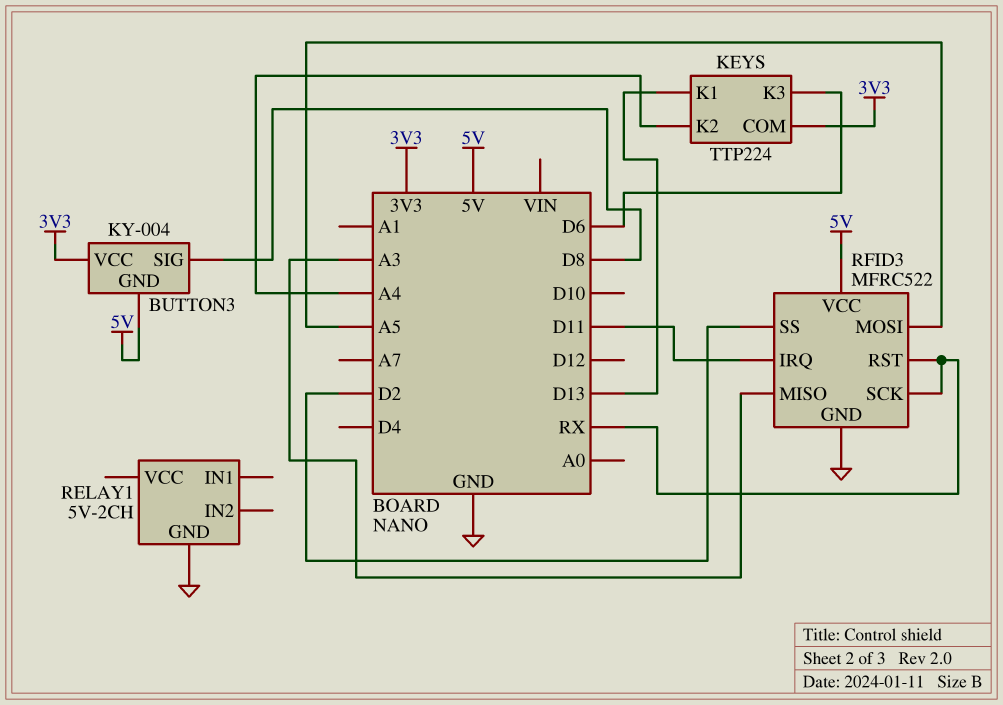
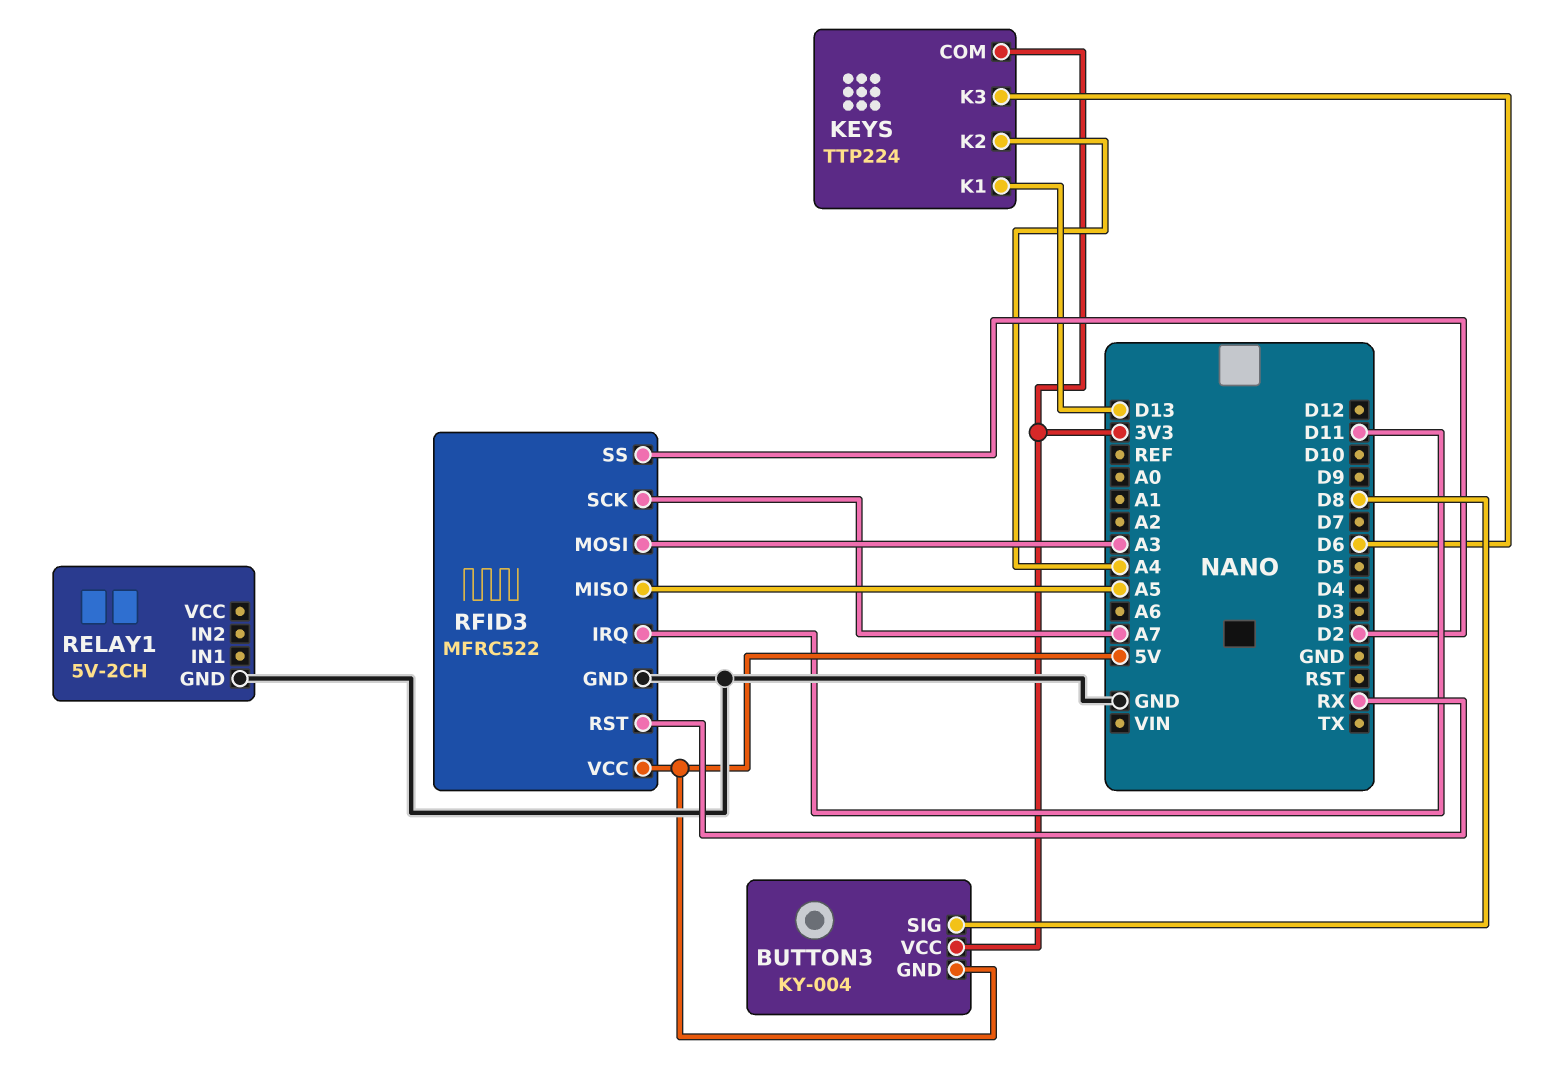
RFID3 pin MISO: A3 -> A5
RFID3 pin MOSI: A5 -> A3
RFID3 pin SCK: RX -> A7

